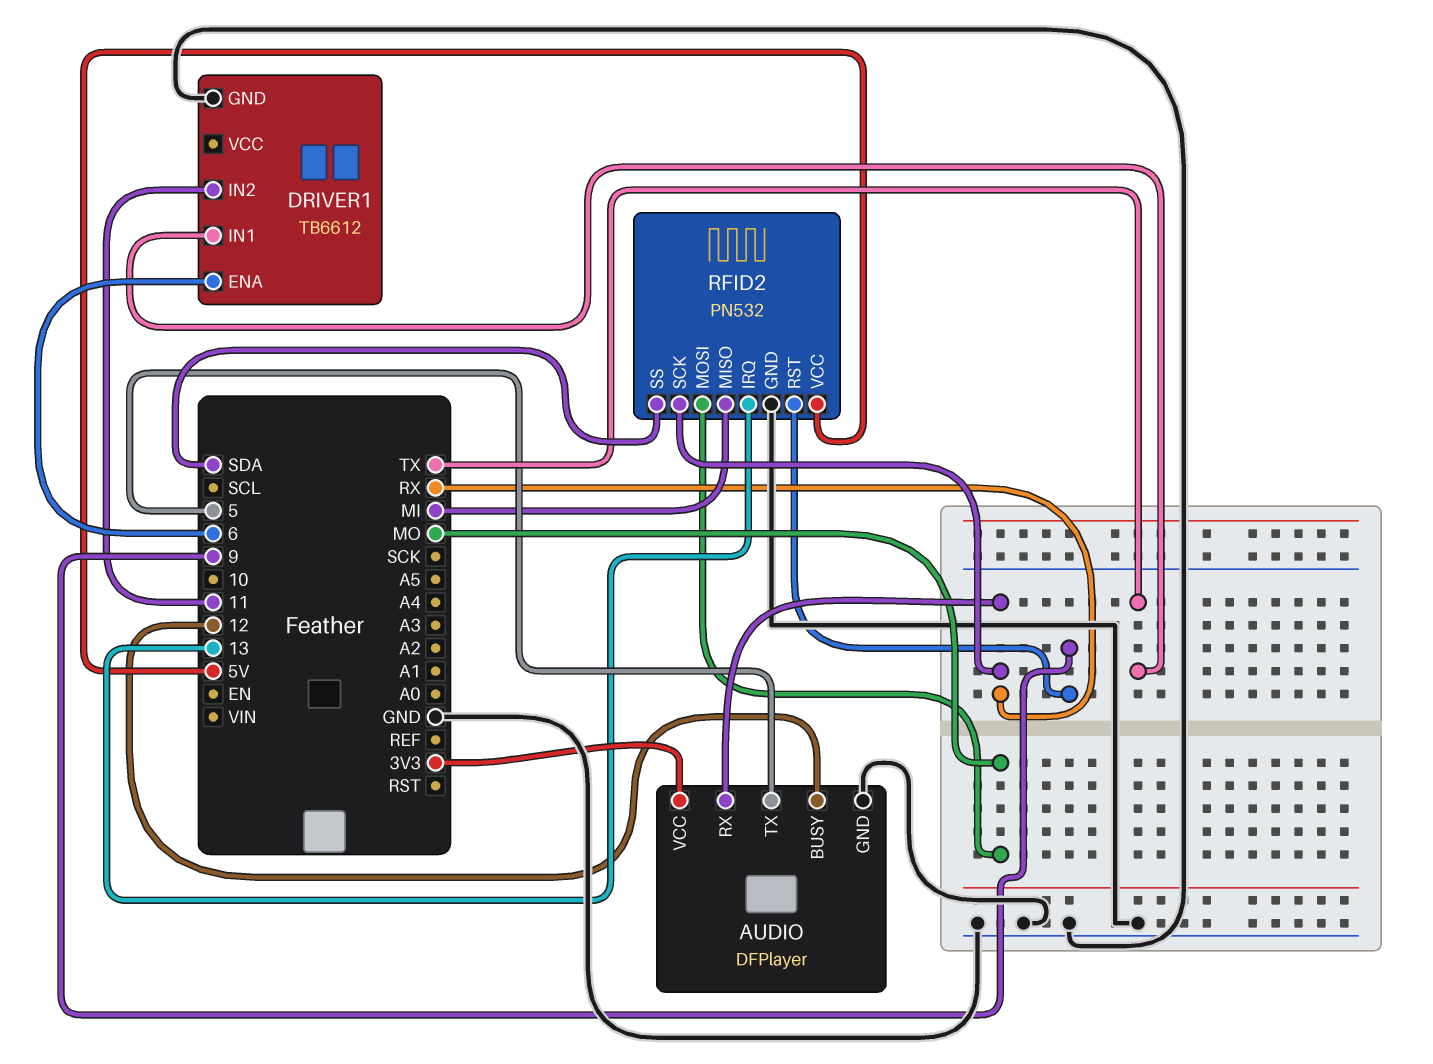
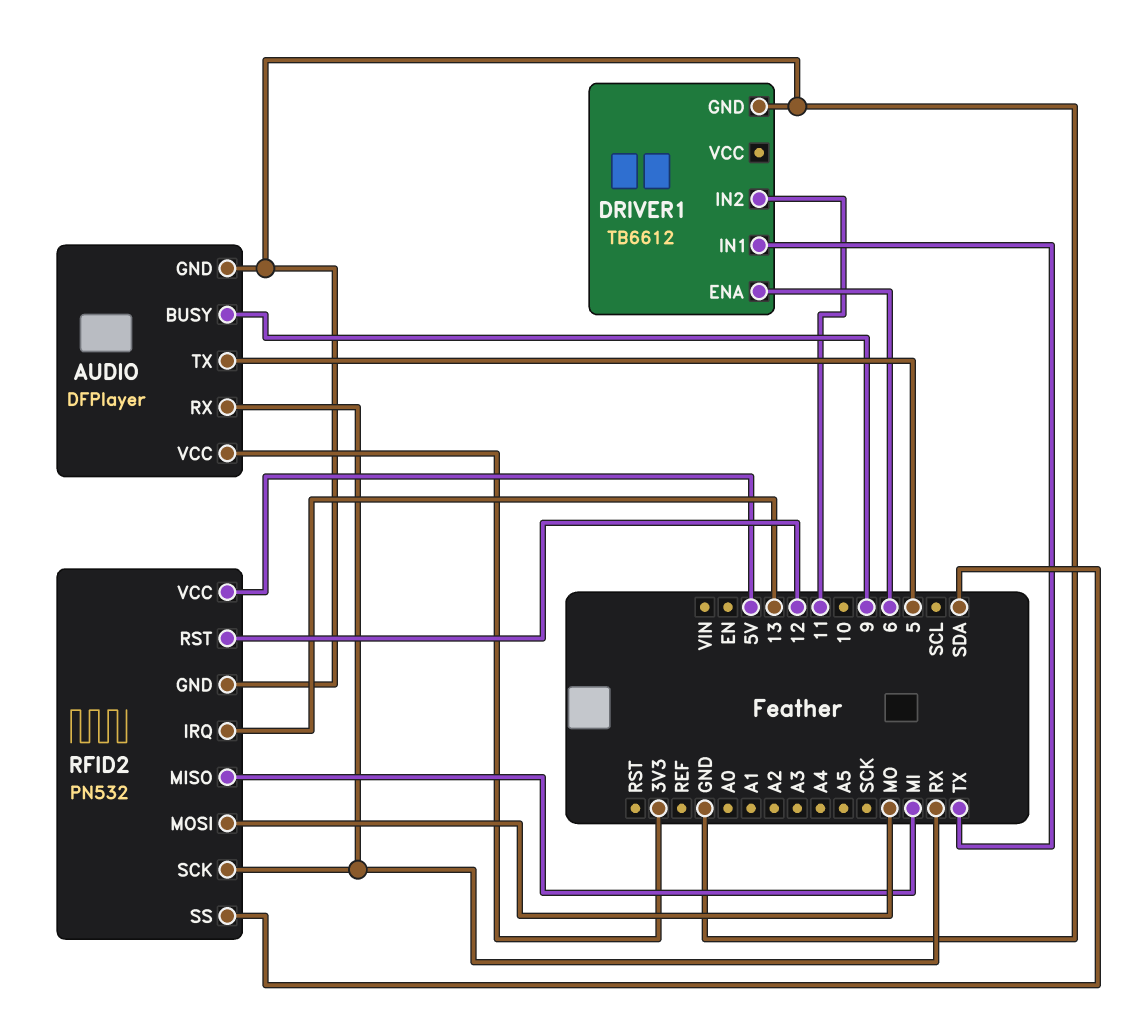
AUDIO pin BUSY: 12 -> 9
RFID2 pin RST: 9 -> 12

